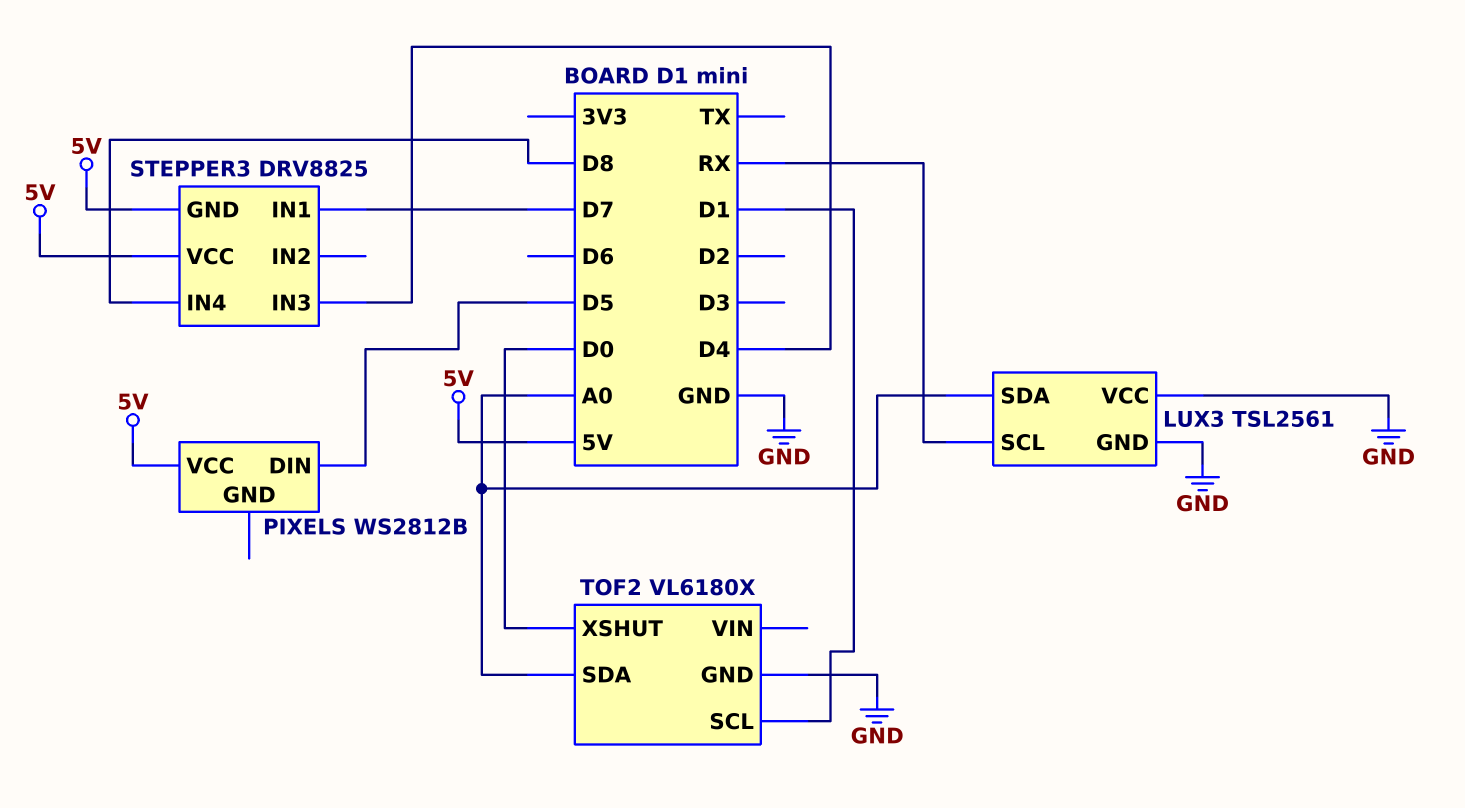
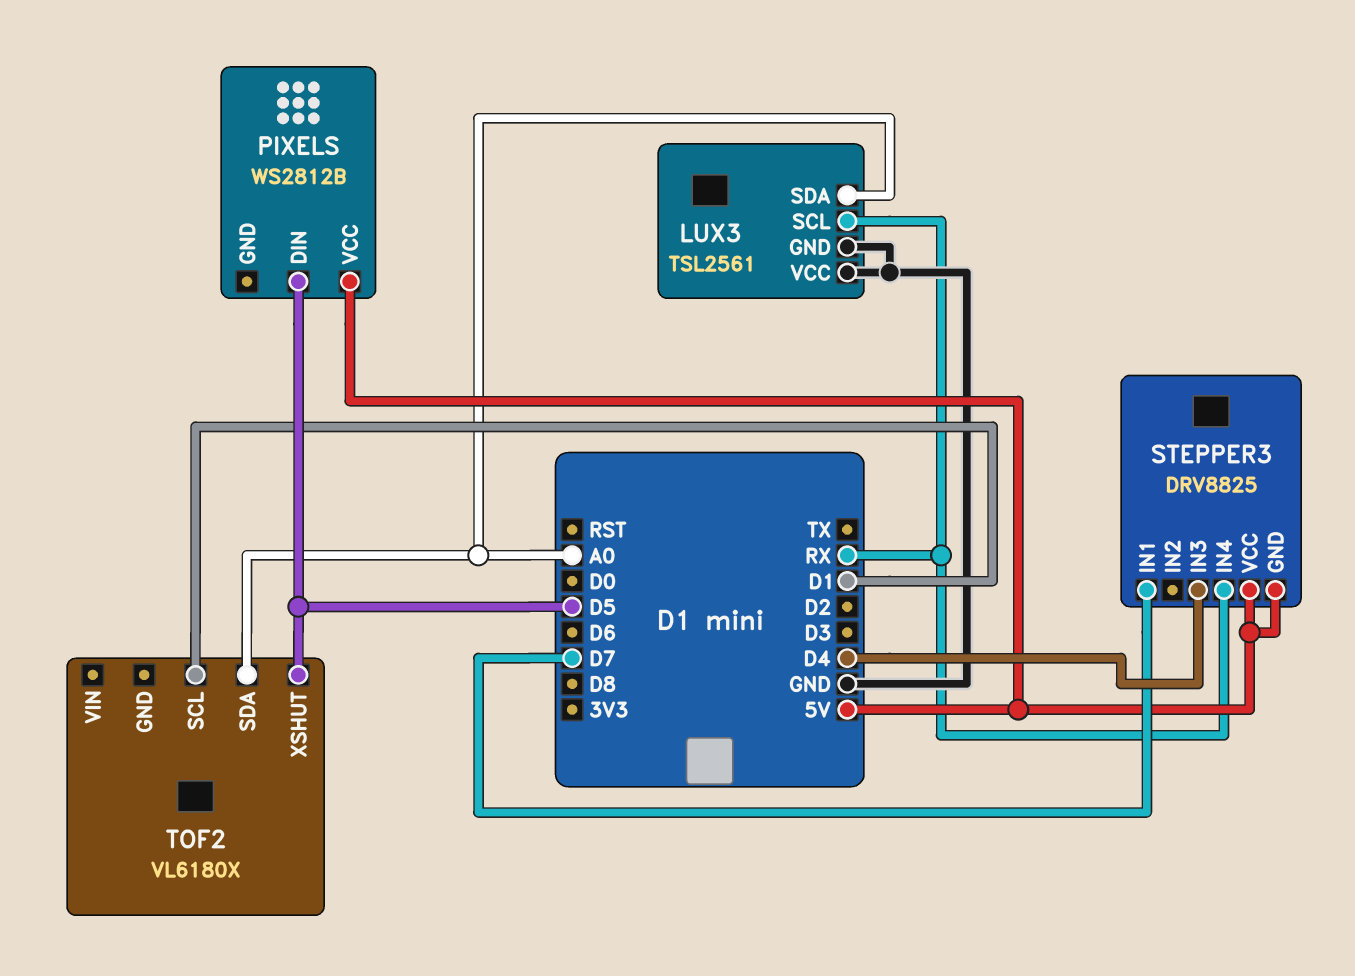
STEPPER3 pin IN4: D8 -> RX
TOF2 pin GND: GND -> none
TOF2 pin XSHUT: D0 -> D5

